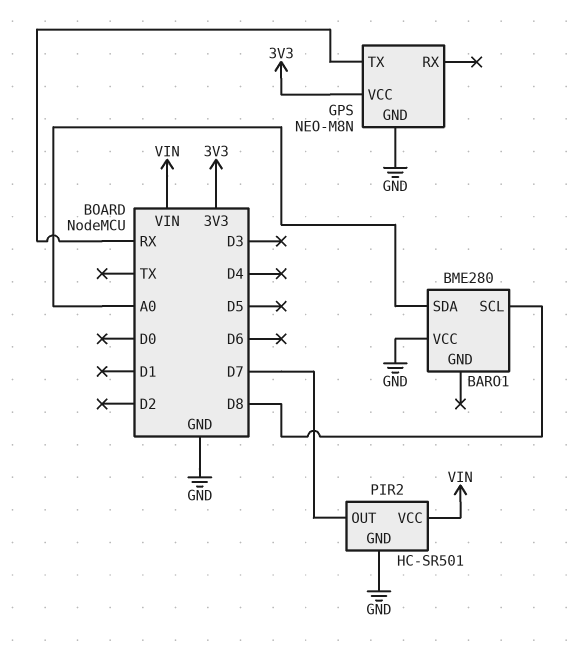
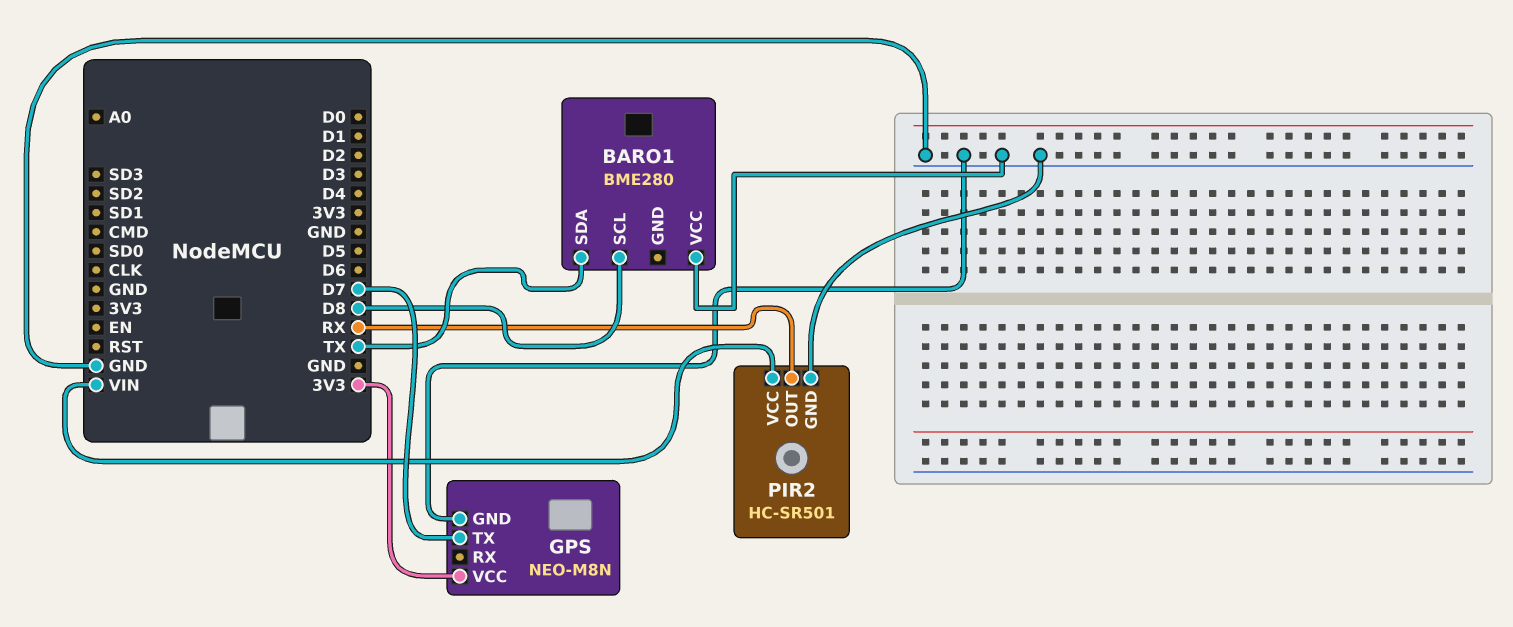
BARO1 pin SDA: A0 -> TX
GPS pin TX: RX -> D7
PIR2 pin OUT: D7 -> RX

